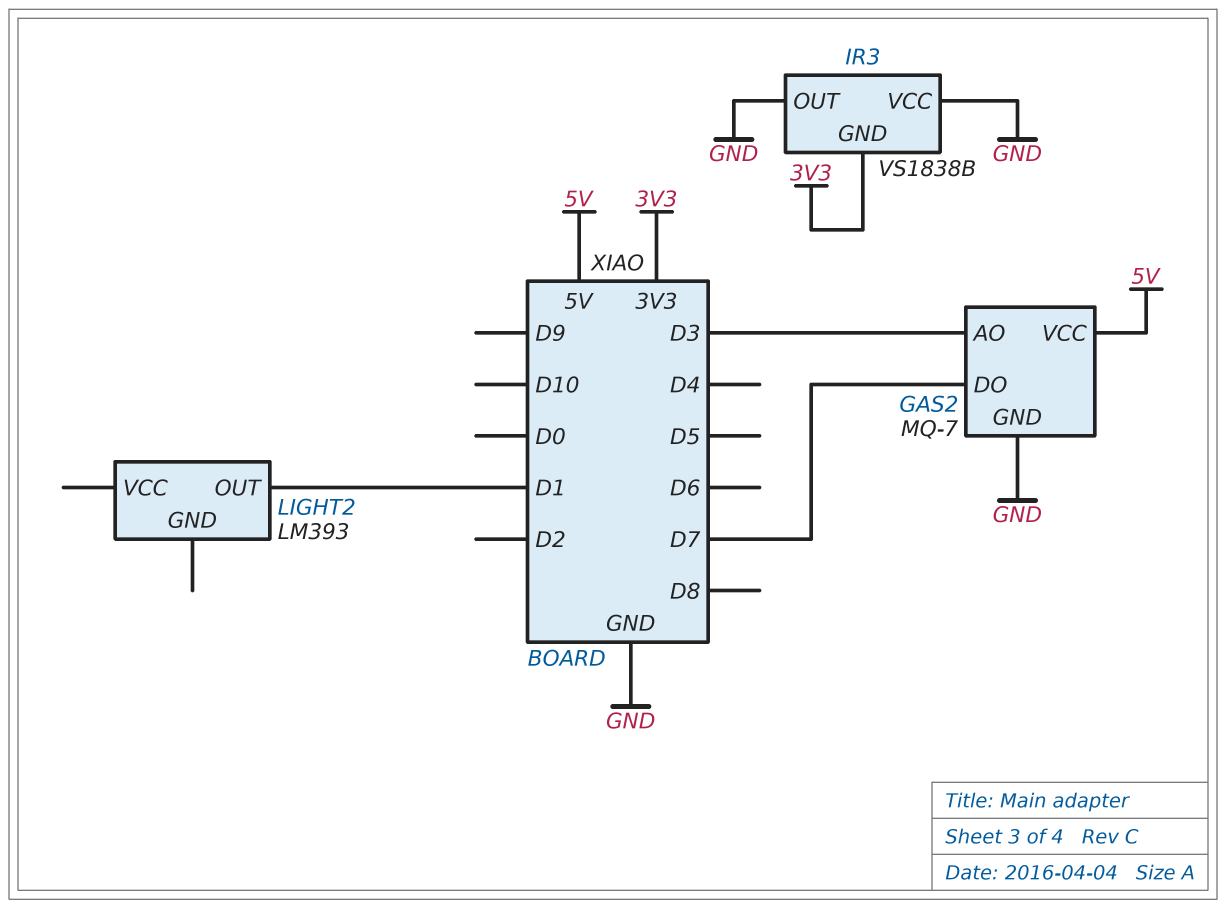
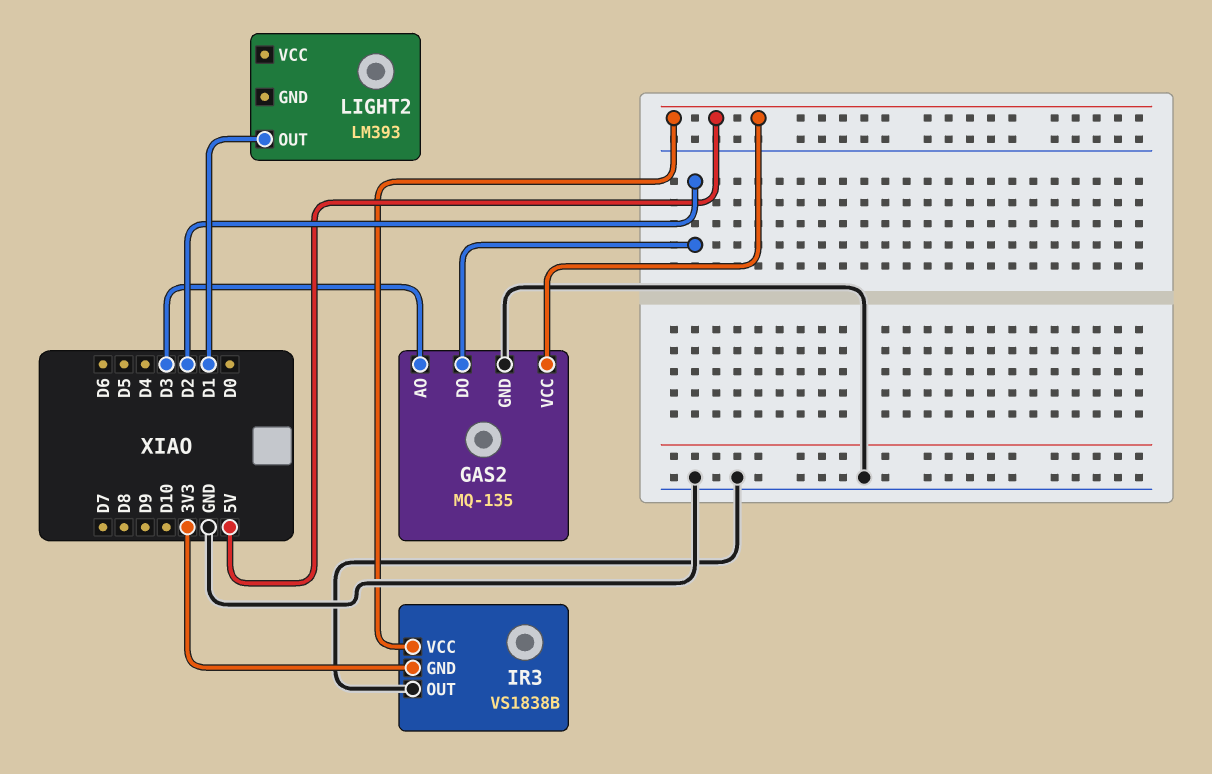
GAS2: MQ-7 -> MQ-135
GAS2 pin DO: D7 -> D2
IR3 pin VCC: GND -> 5V

